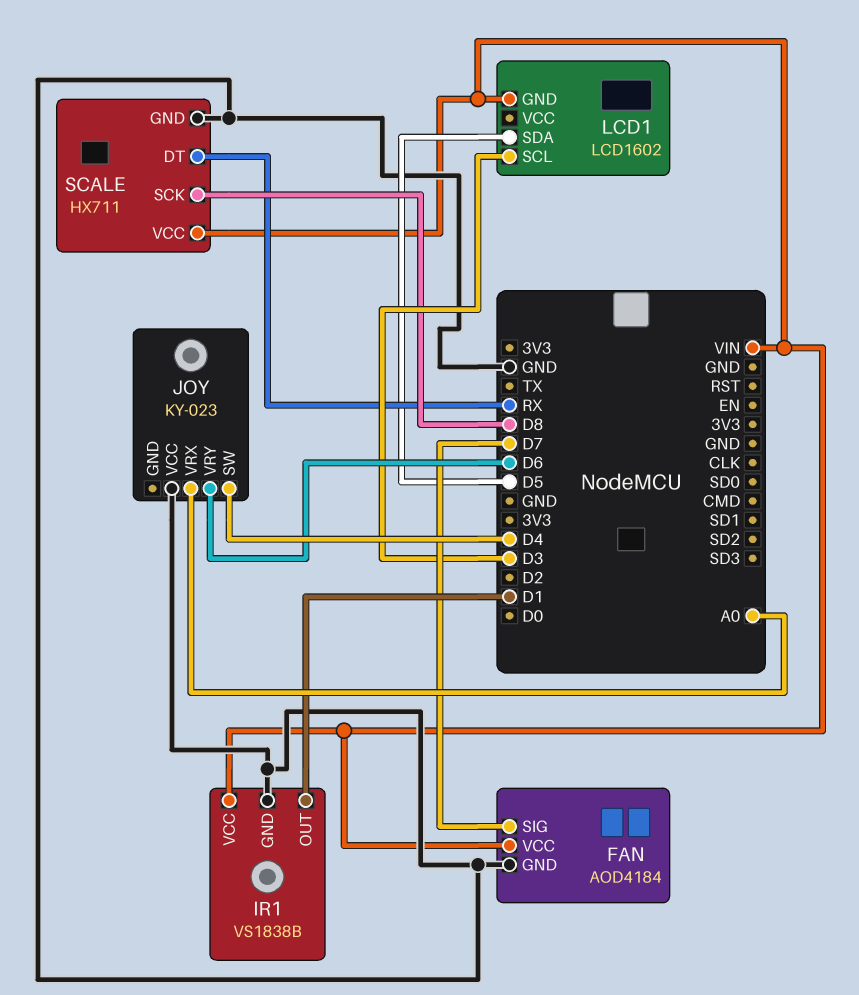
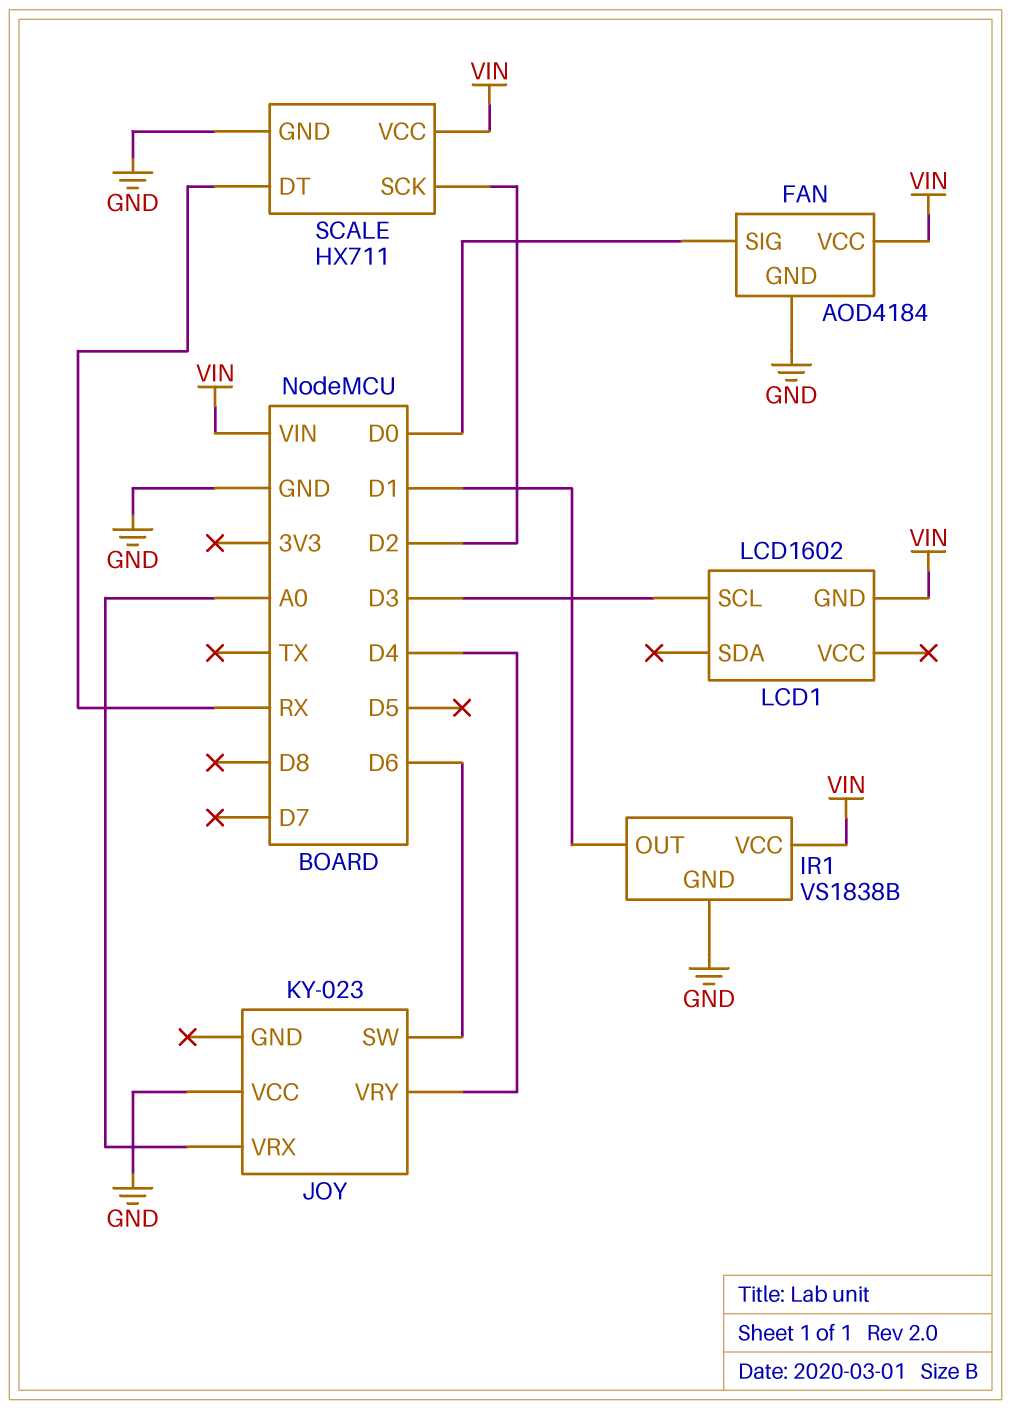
FAN pin SIG: D7 -> D0
JOY pin SW: D4 -> D6
JOY pin VRY: D6 -> D4
LCD1 pin SDA: D5 -> none
SCALE pin SCK: D8 -> D2

